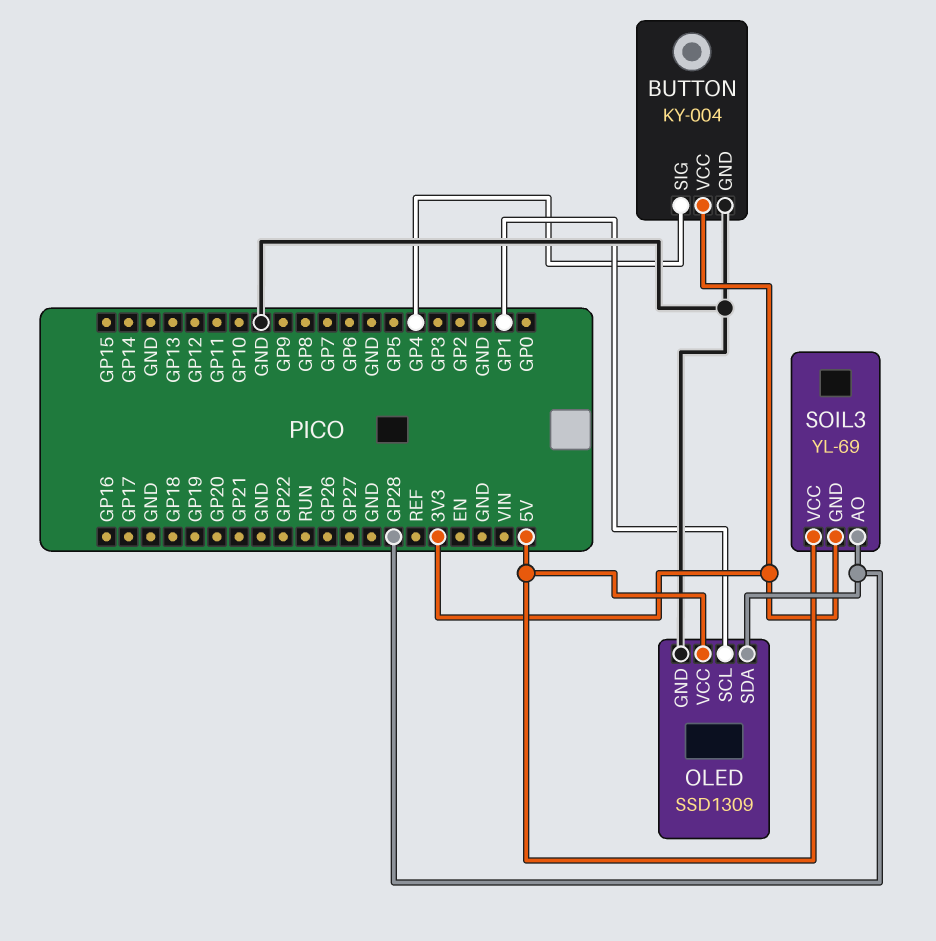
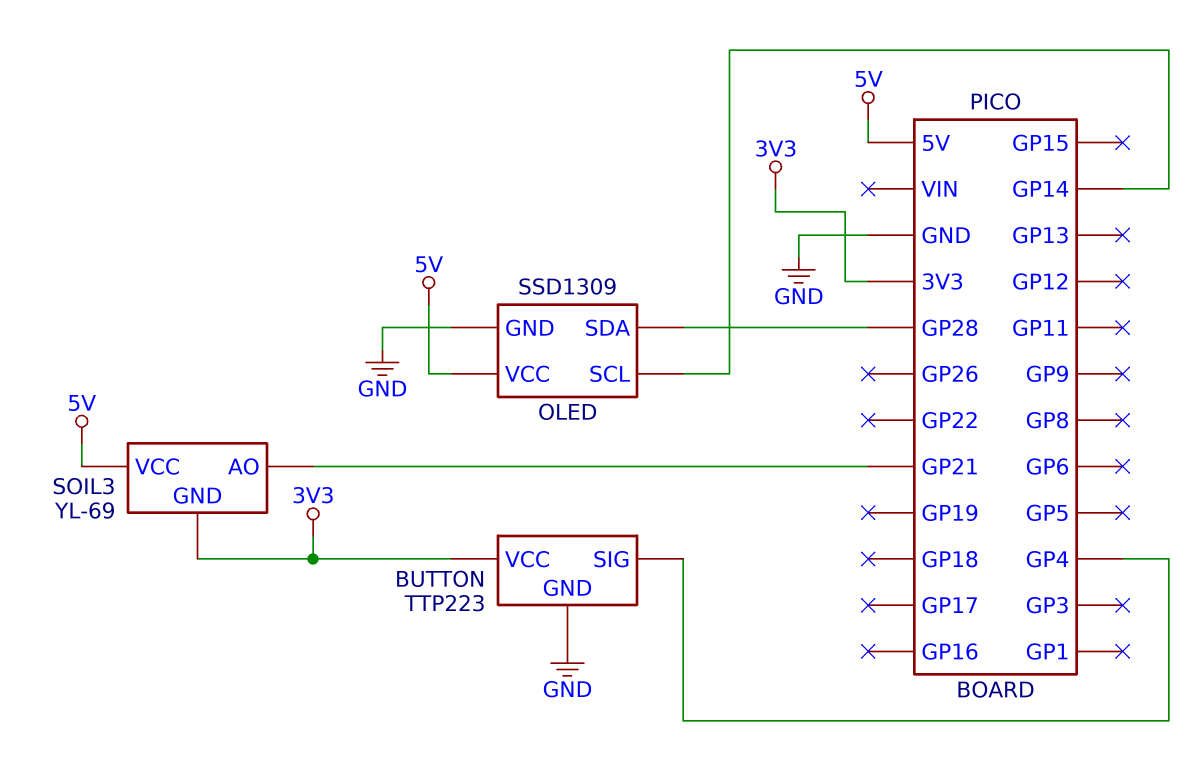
BUTTON: KY-004 -> TTP223
OLED pin SCL: GP1 -> GP14
SOIL3 pin AO: GP28 -> GP21

